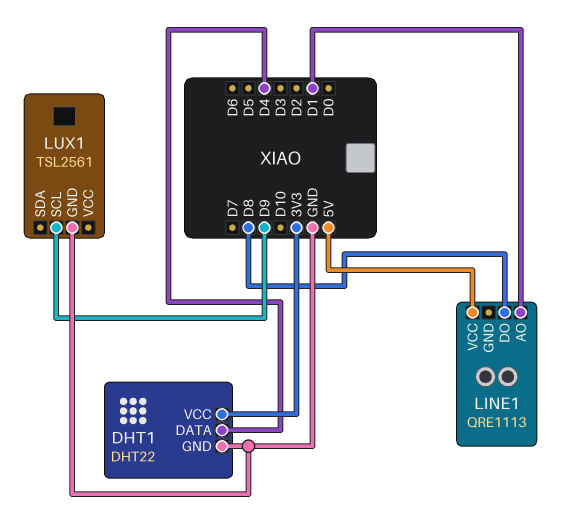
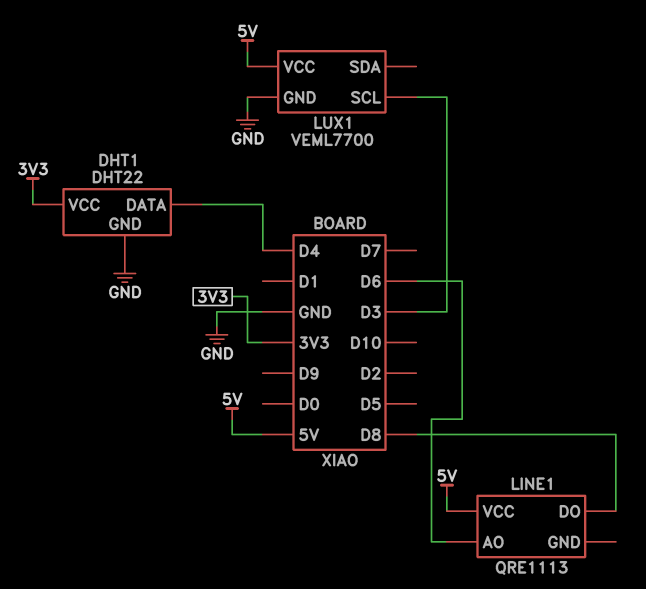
LINE1 pin AO: D1 -> D6
LUX1: TSL2561 -> VEML7700
LUX1 pin SCL: D9 -> D3
LUX1 pin VCC: none -> 5V

